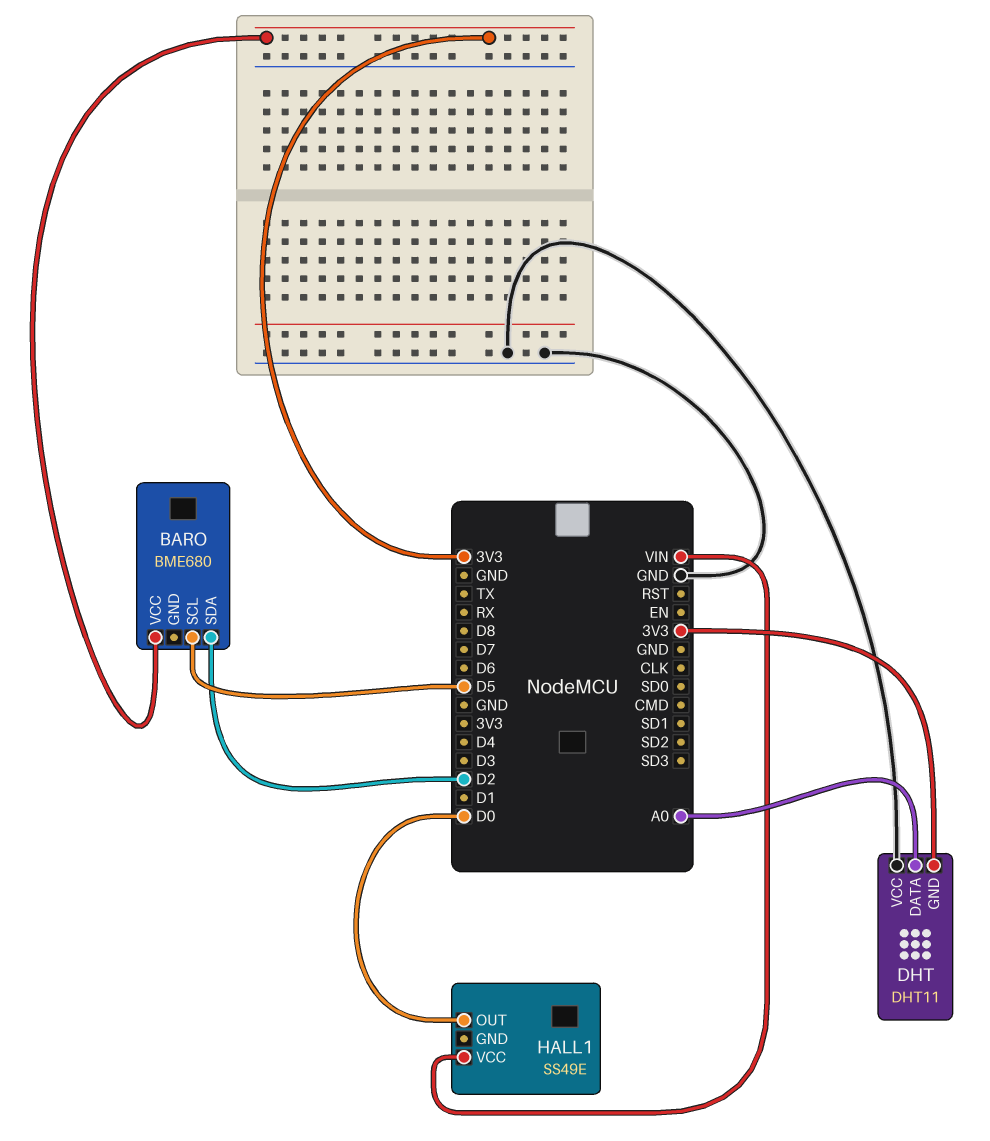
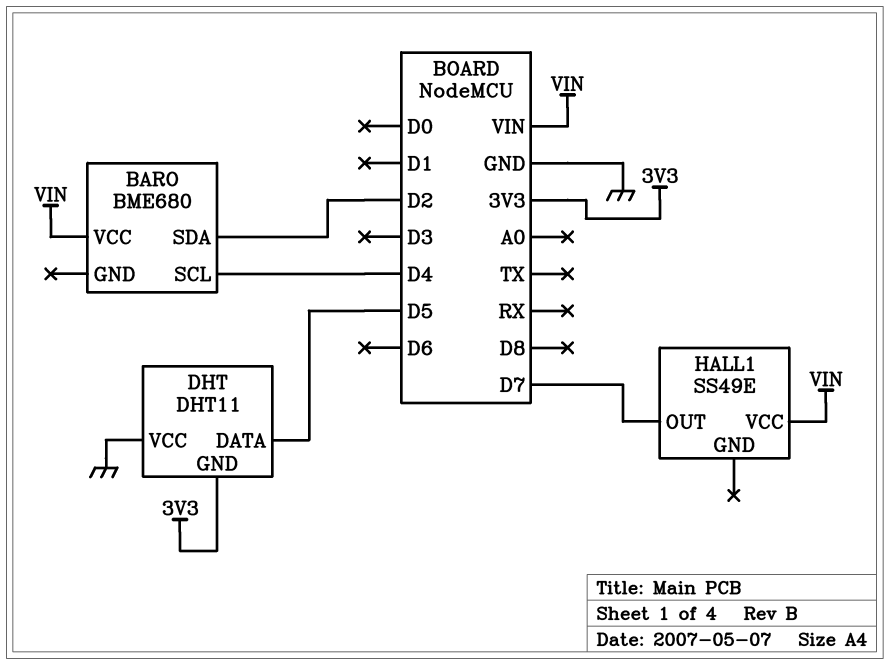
BARO pin SCL: D5 -> D4
BARO pin VCC: 3V3 -> VIN
DHT pin DATA: A0 -> D5
HALL1 pin OUT: D0 -> D7

